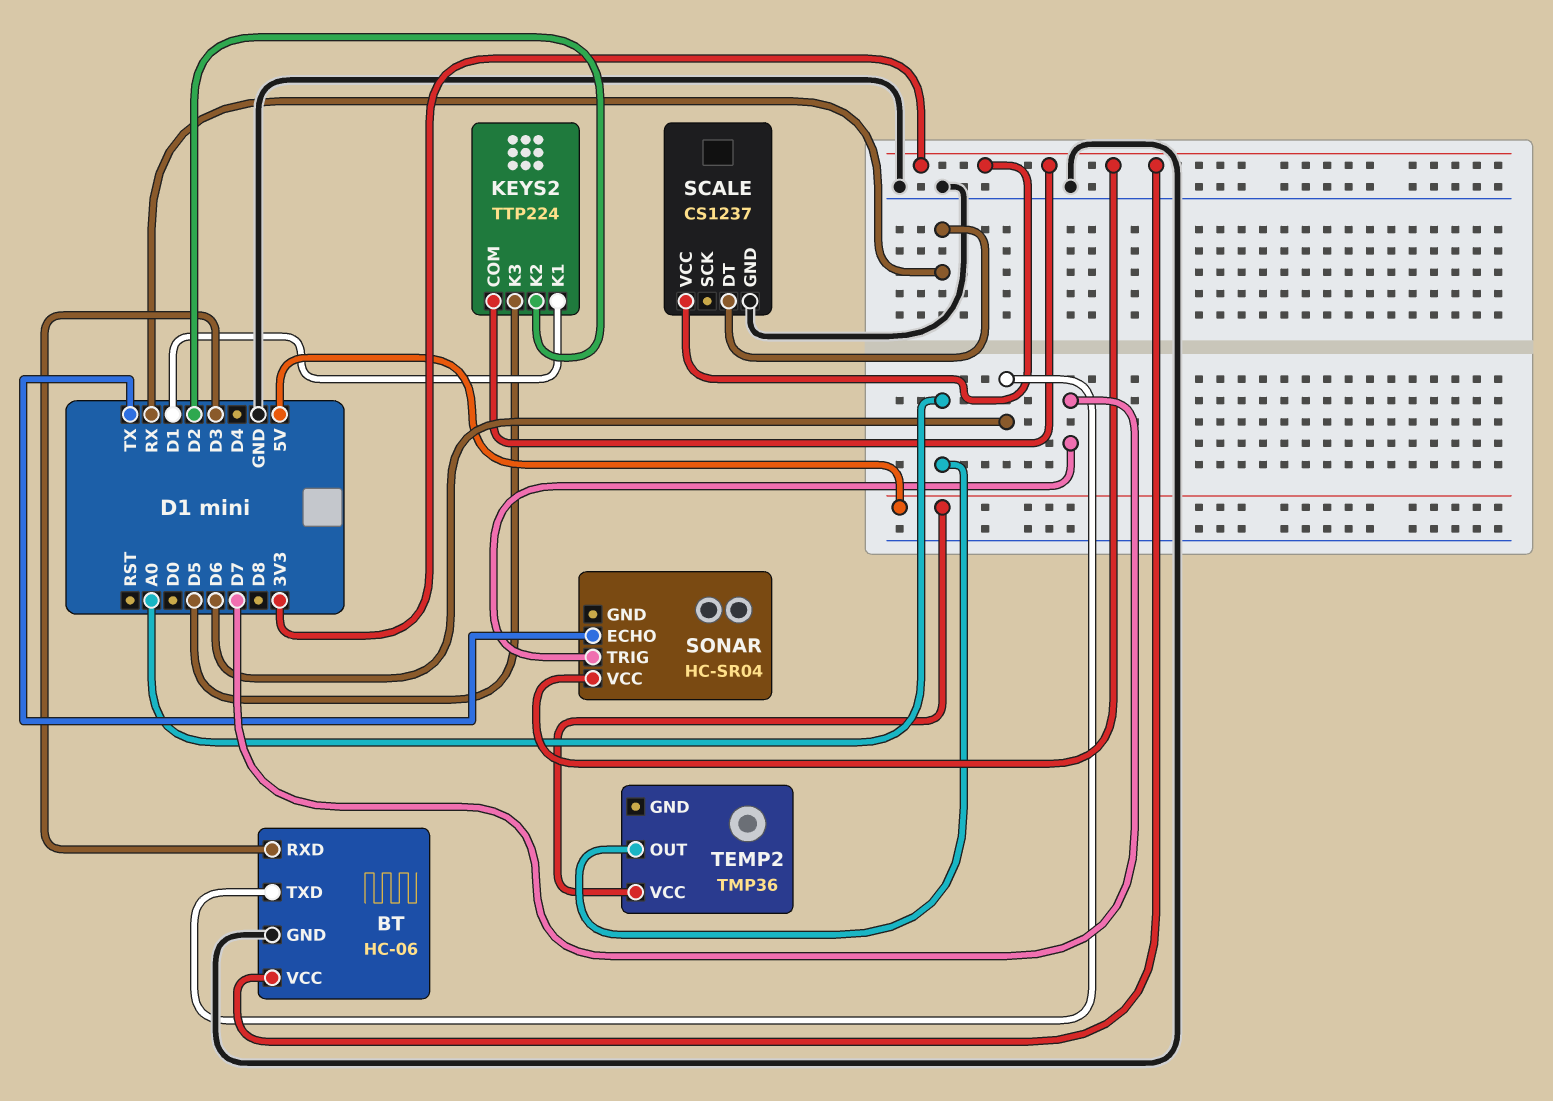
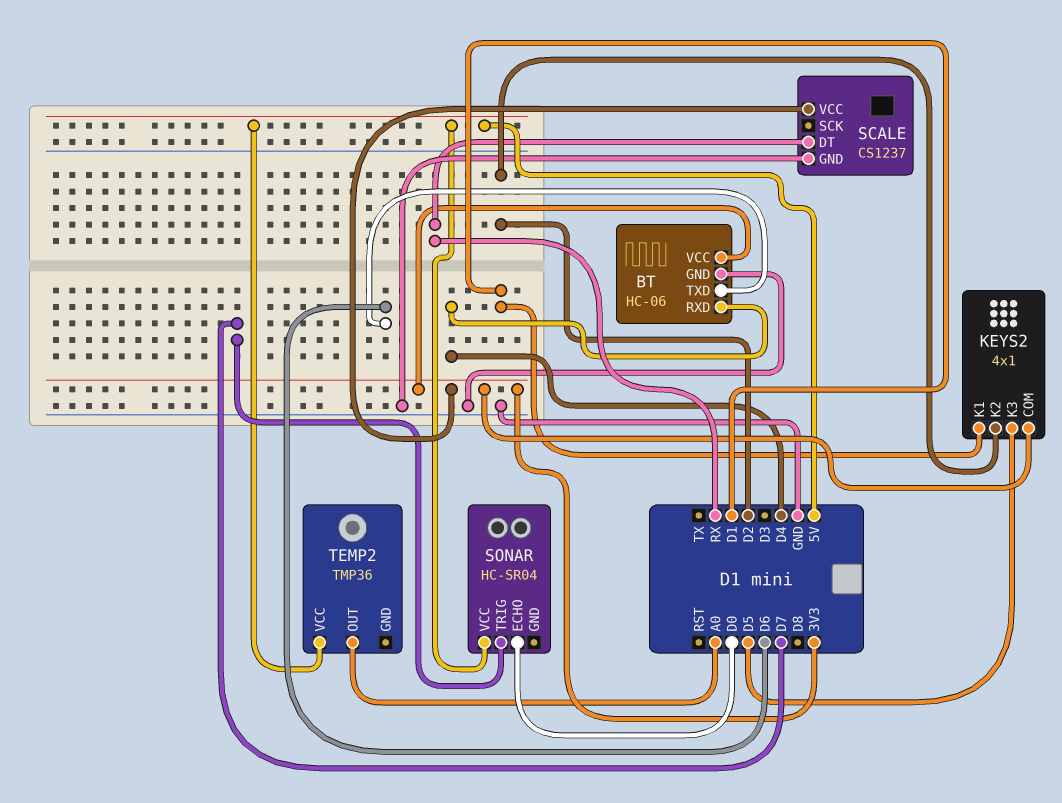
BT pin RXD: D3 -> D4
KEYS2: TTP224 -> 4x1
SONAR pin ECHO: TX -> D0
SONAR pin VCC: 3V3 -> 5V

